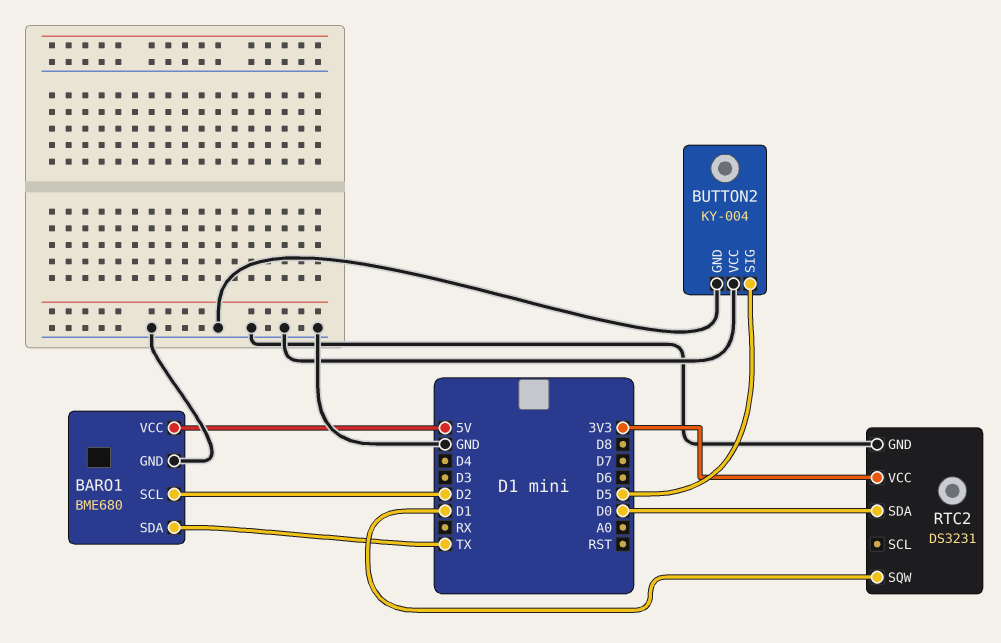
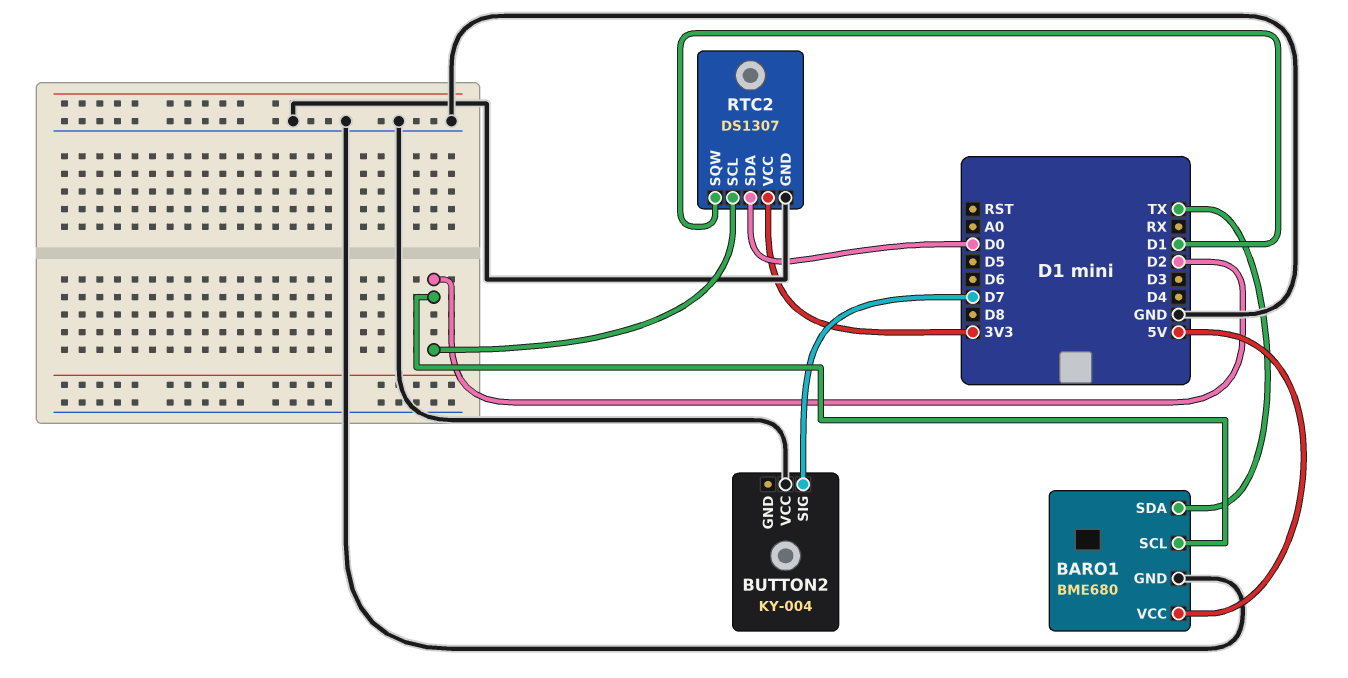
BUTTON2 pin GND: GND -> none
BUTTON2 pin SIG: D5 -> D7
RTC2: DS3231 -> DS1307
RTC2 pin SCL: none -> D2

